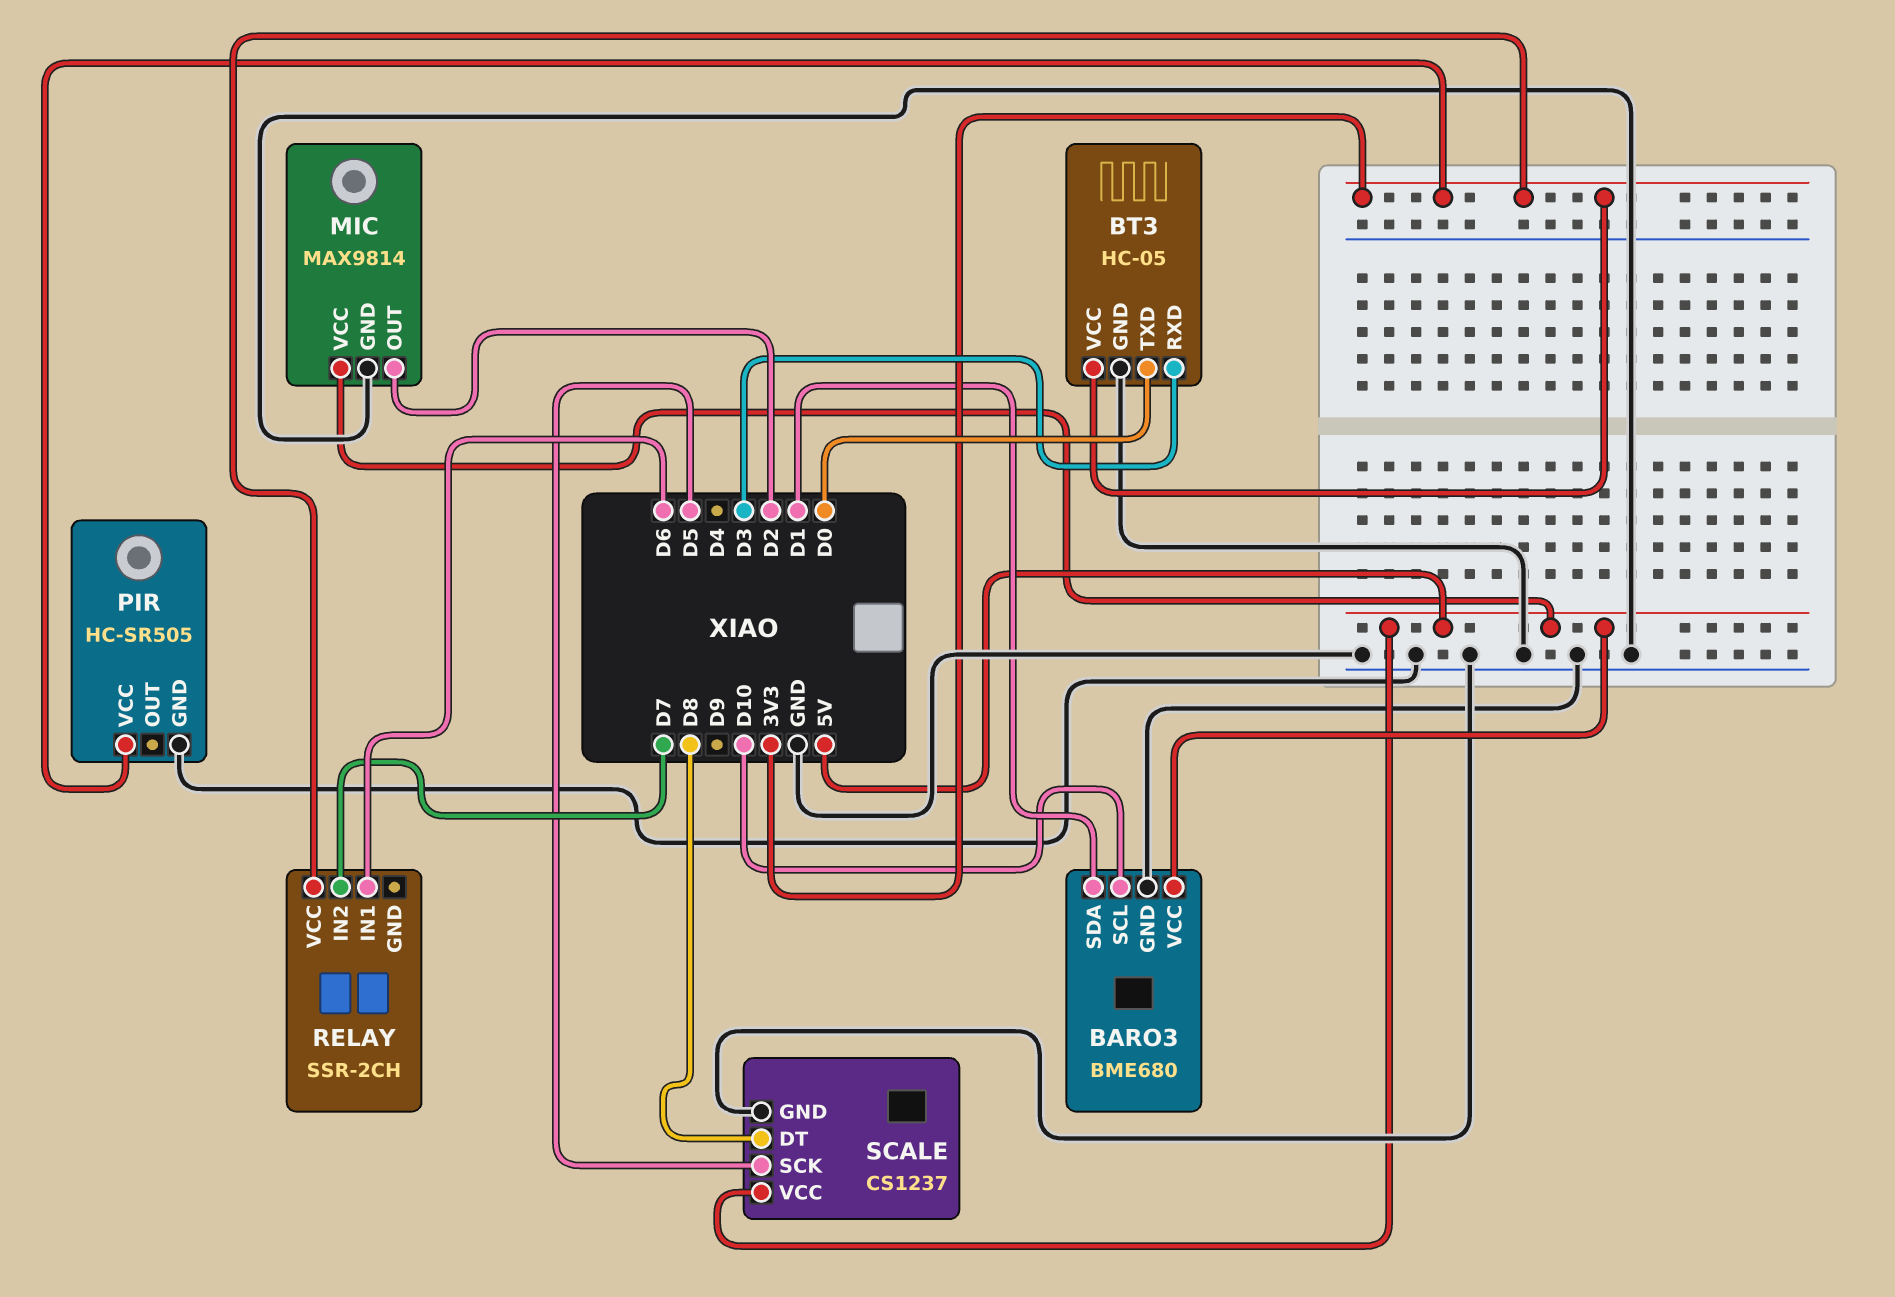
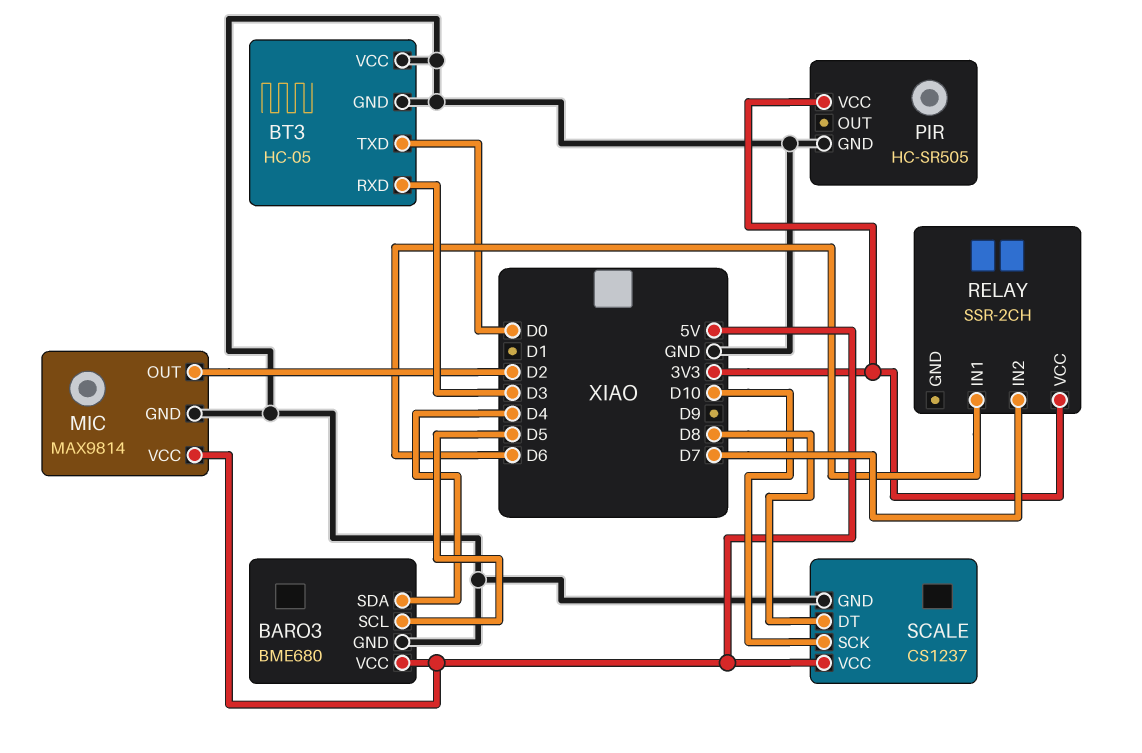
BARO3 pin SCL: D10 -> D5
BARO3 pin SDA: D1 -> D4
BT3 pin VCC: 3V3 -> GND
SCALE pin SCK: D5 -> D10

